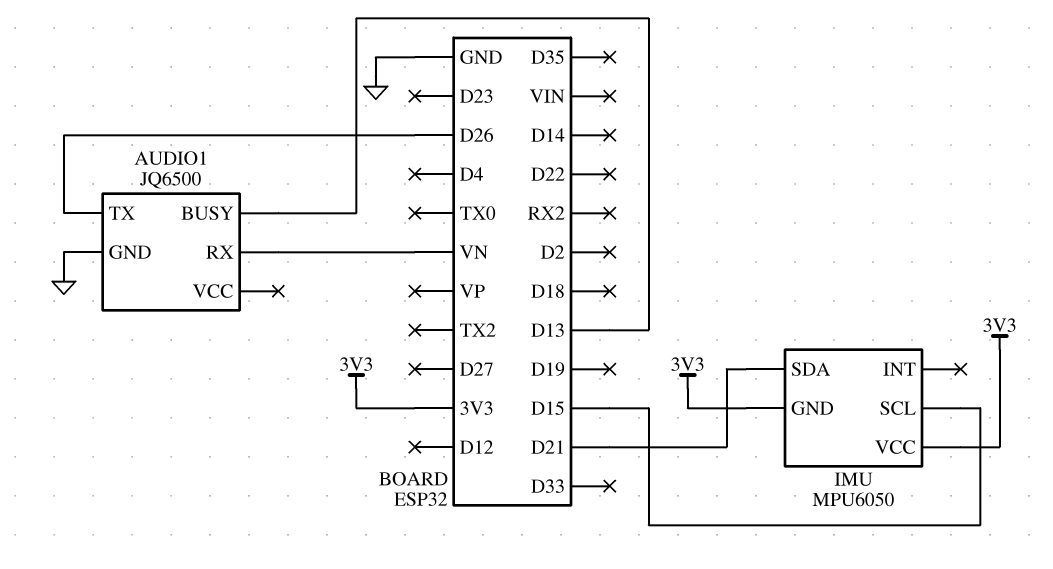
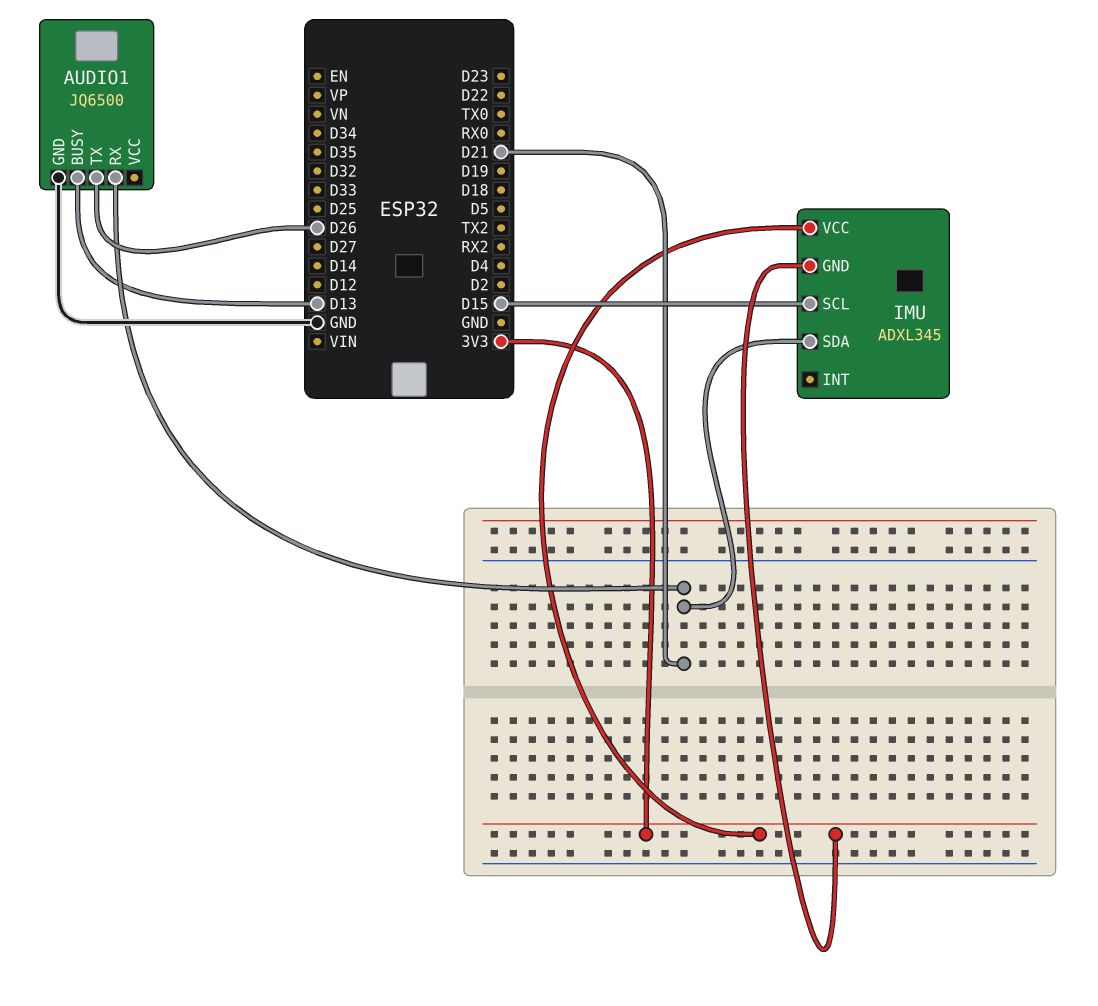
AUDIO1 pin RX: VN -> D21
IMU: MPU6050 -> ADXL345

